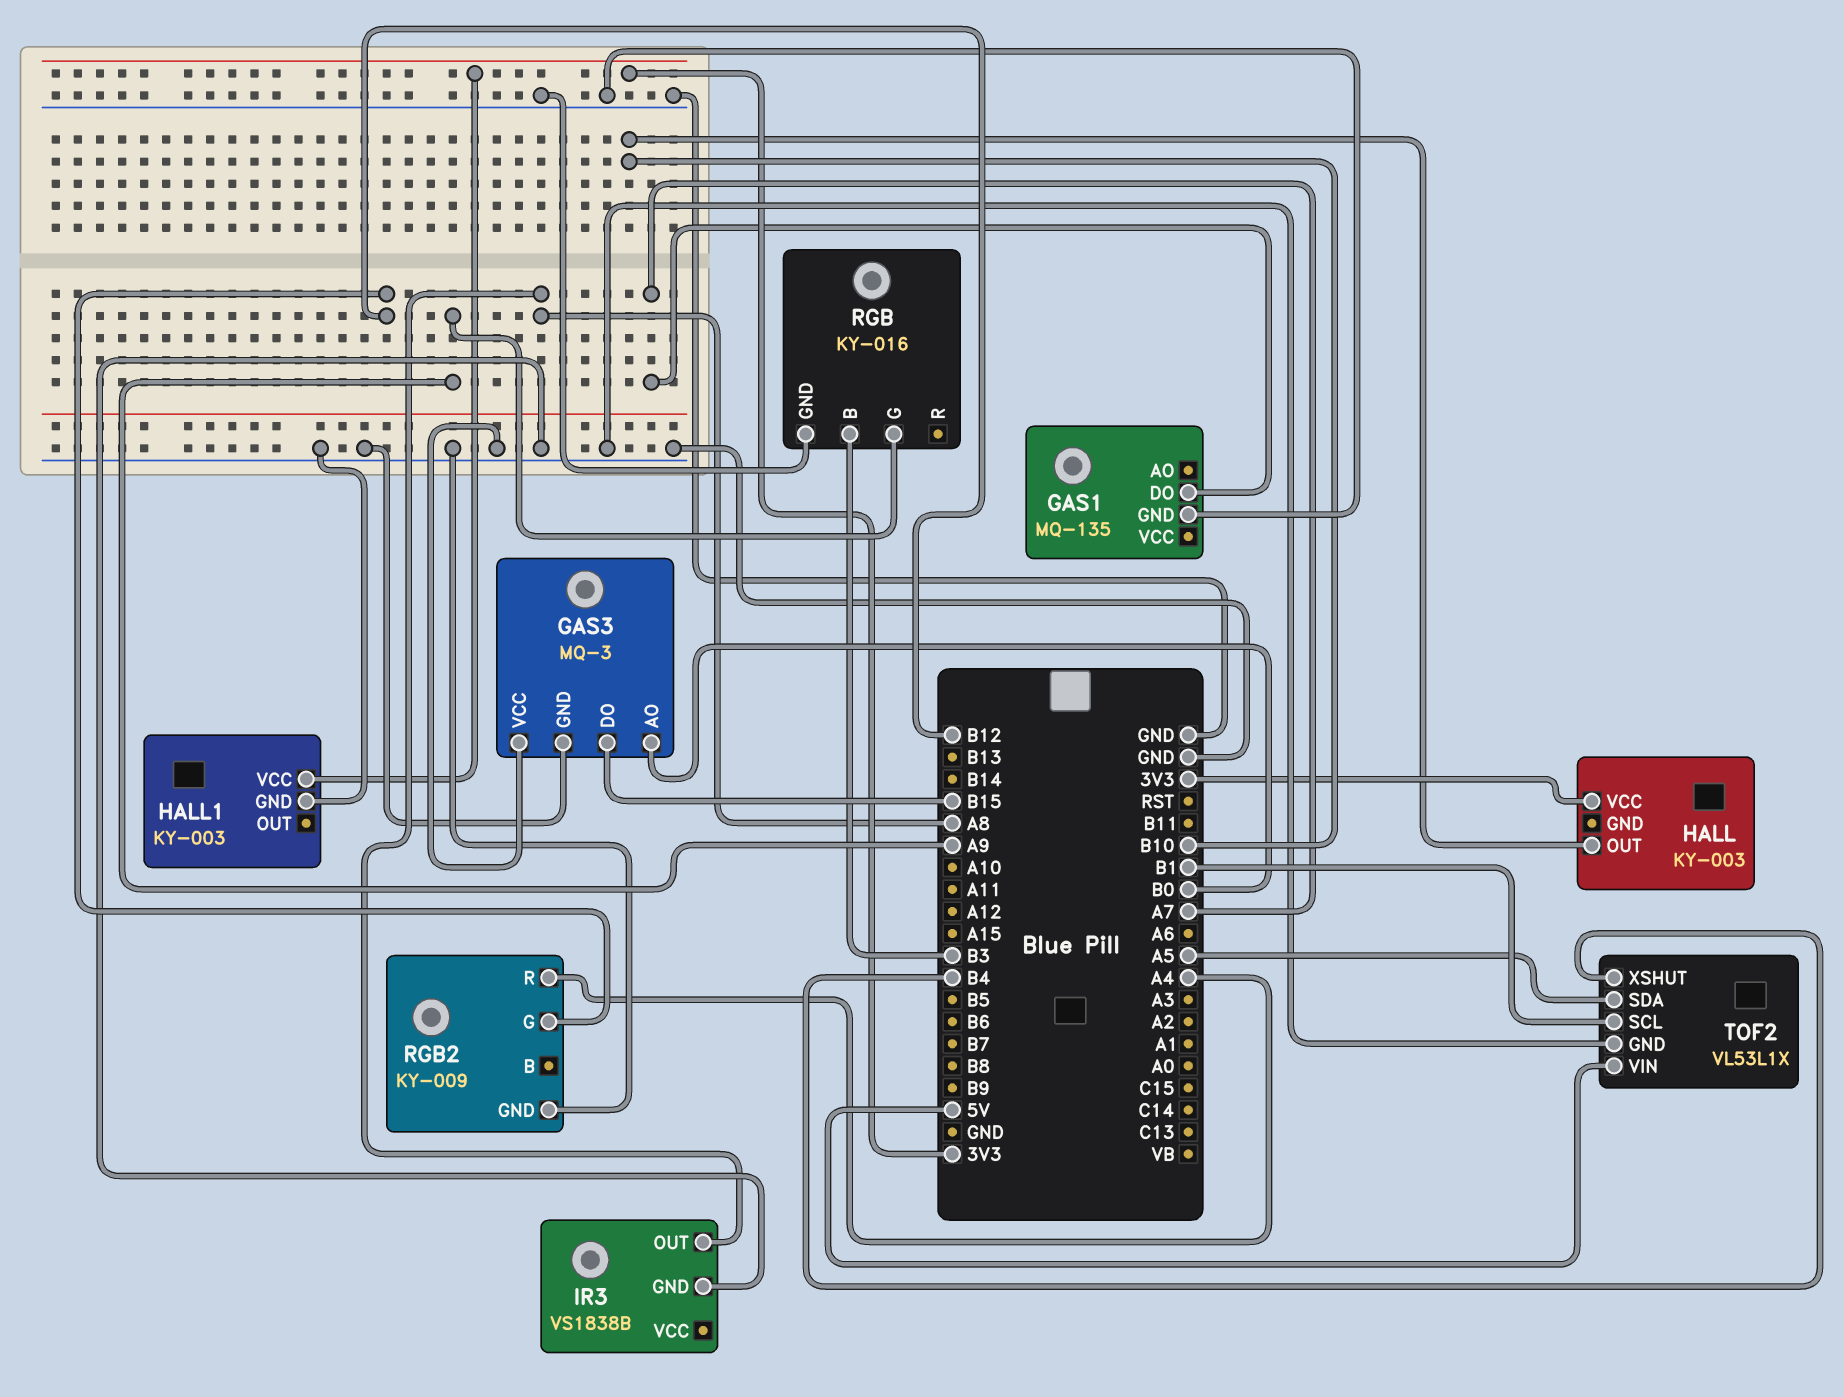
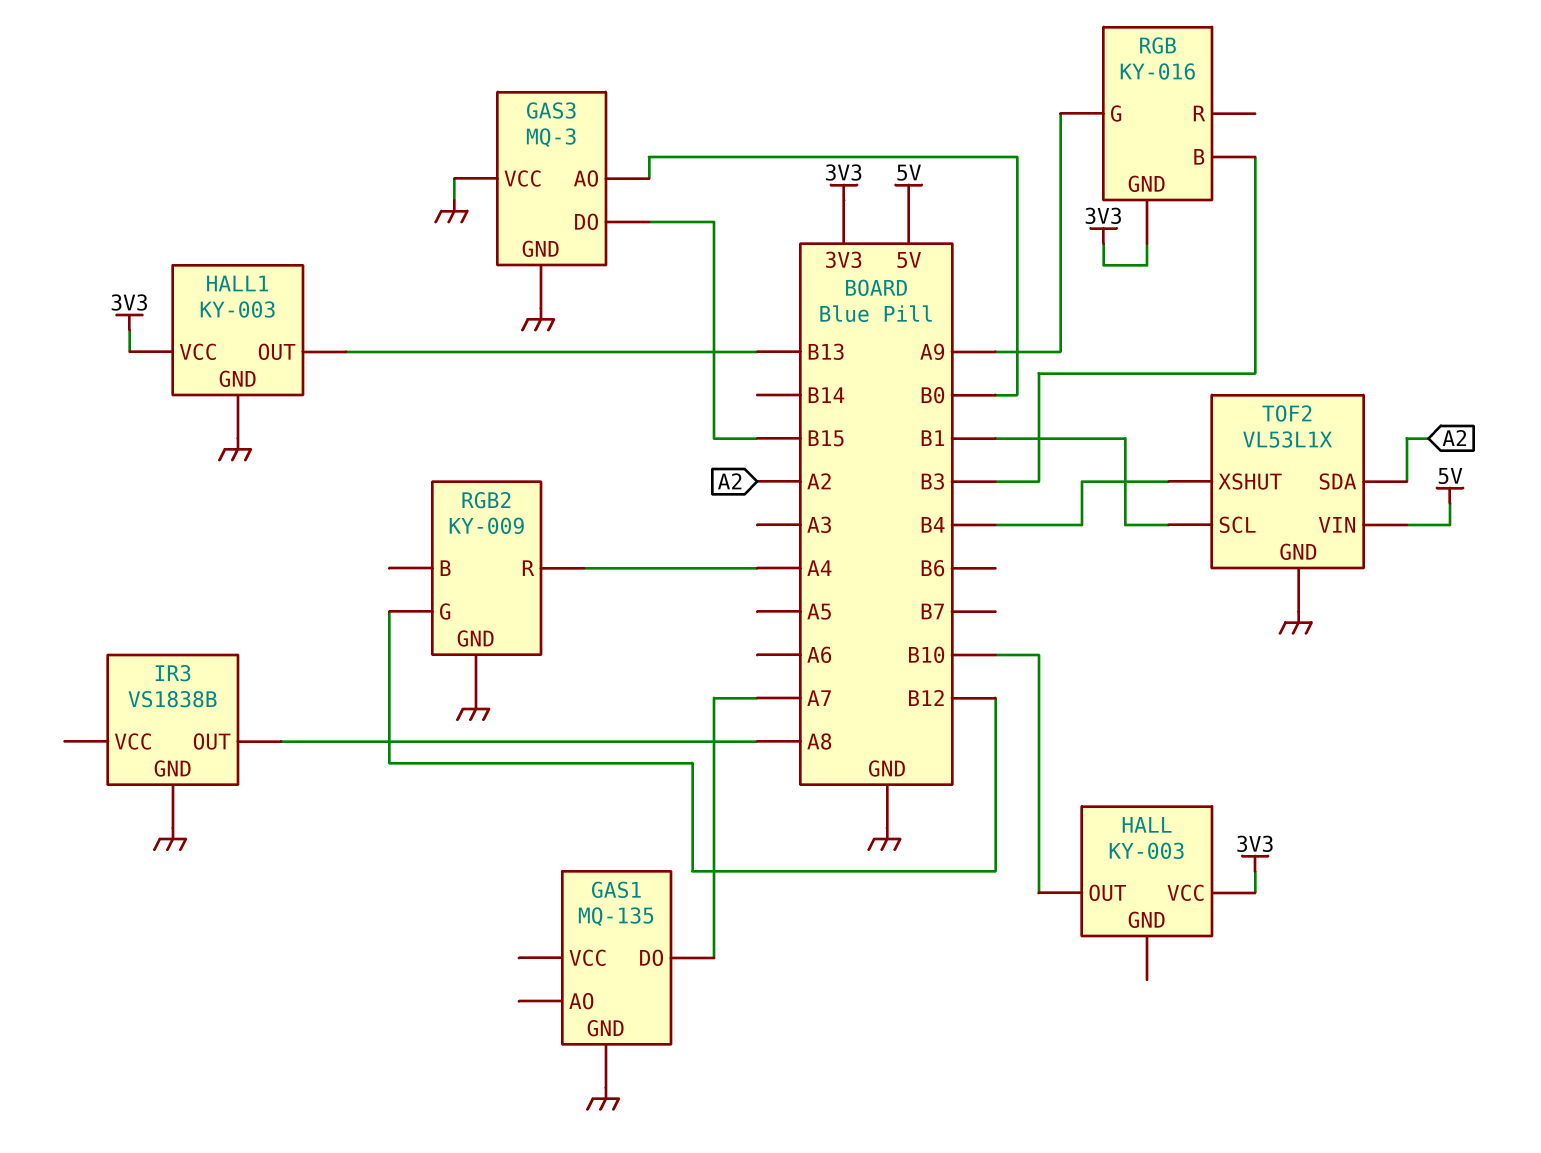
HALL1 pin OUT: none -> B13
RGB pin GND: GND -> 3V3
TOF2 pin SDA: A5 -> A2

